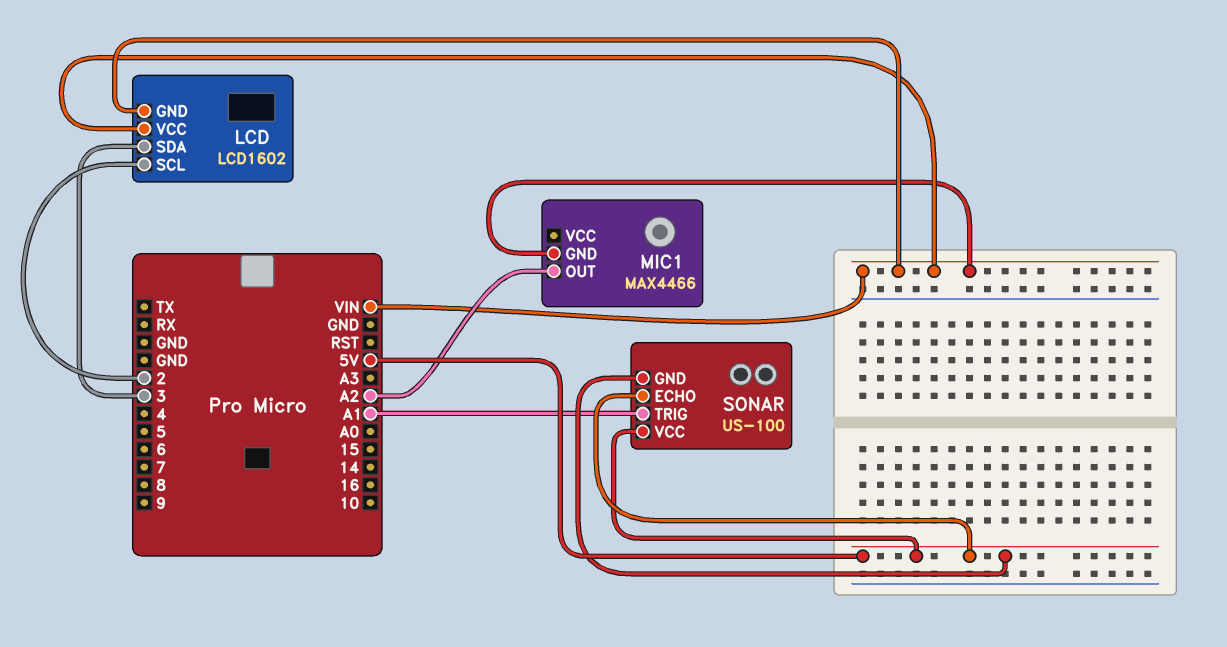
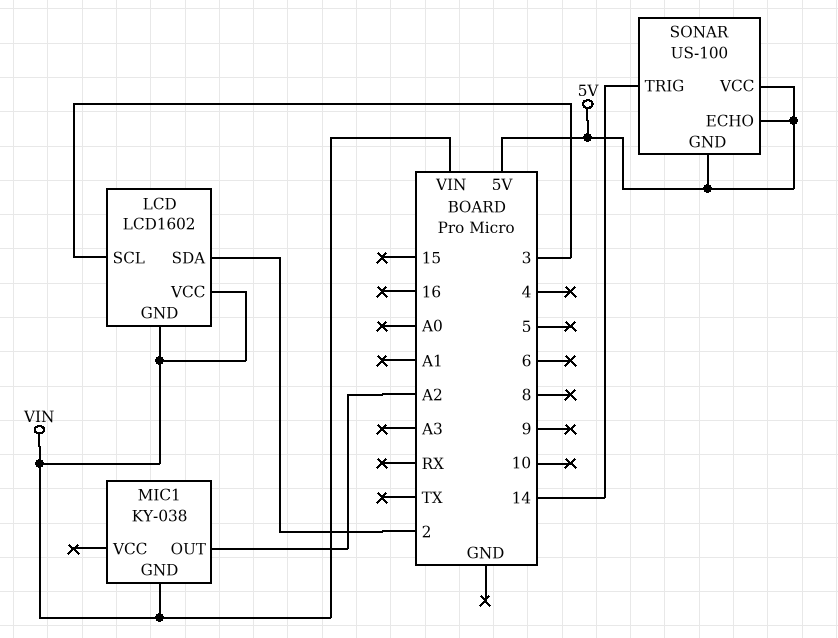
LCD pin SCL: 2 -> 3
LCD pin SDA: 3 -> 2
MIC1: MAX4466 -> KY-038
SONAR pin TRIG: A1 -> 14

